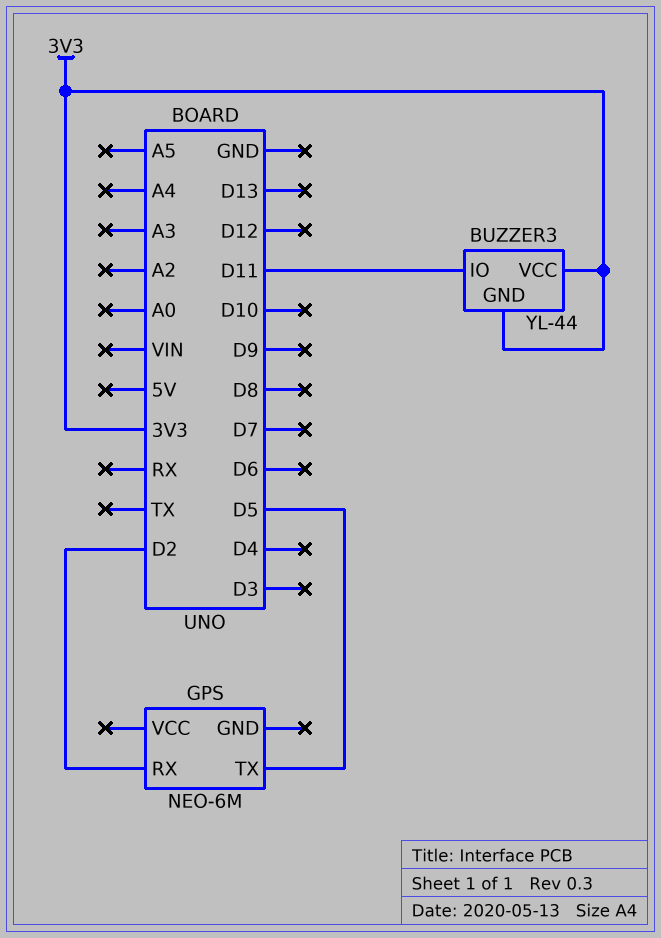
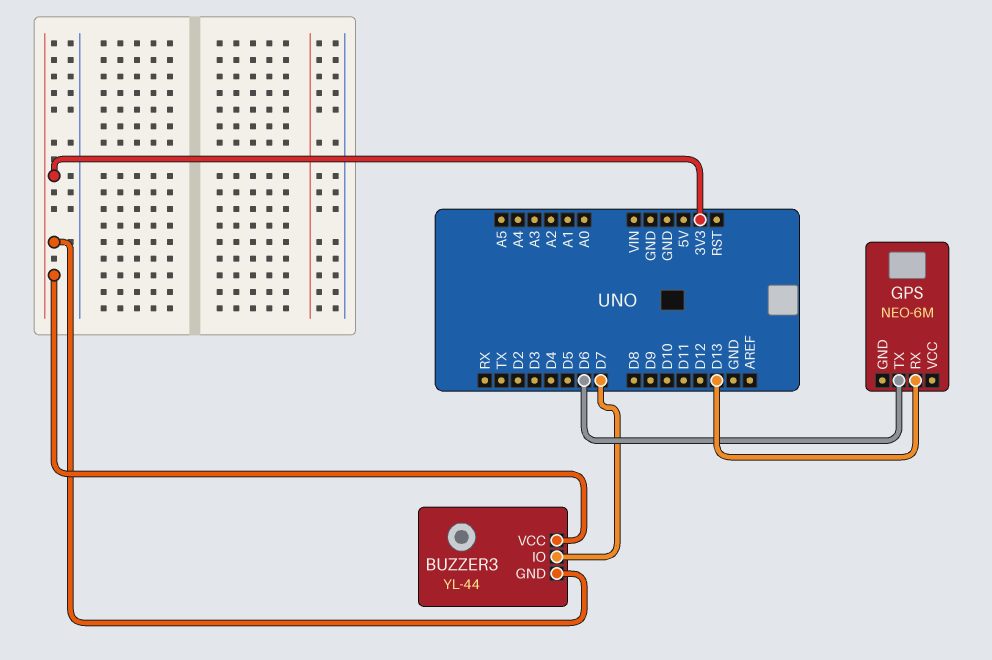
BUZZER3 pin IO: D11 -> D7
GPS pin RX: D2 -> D13
GPS pin TX: D5 -> D6

